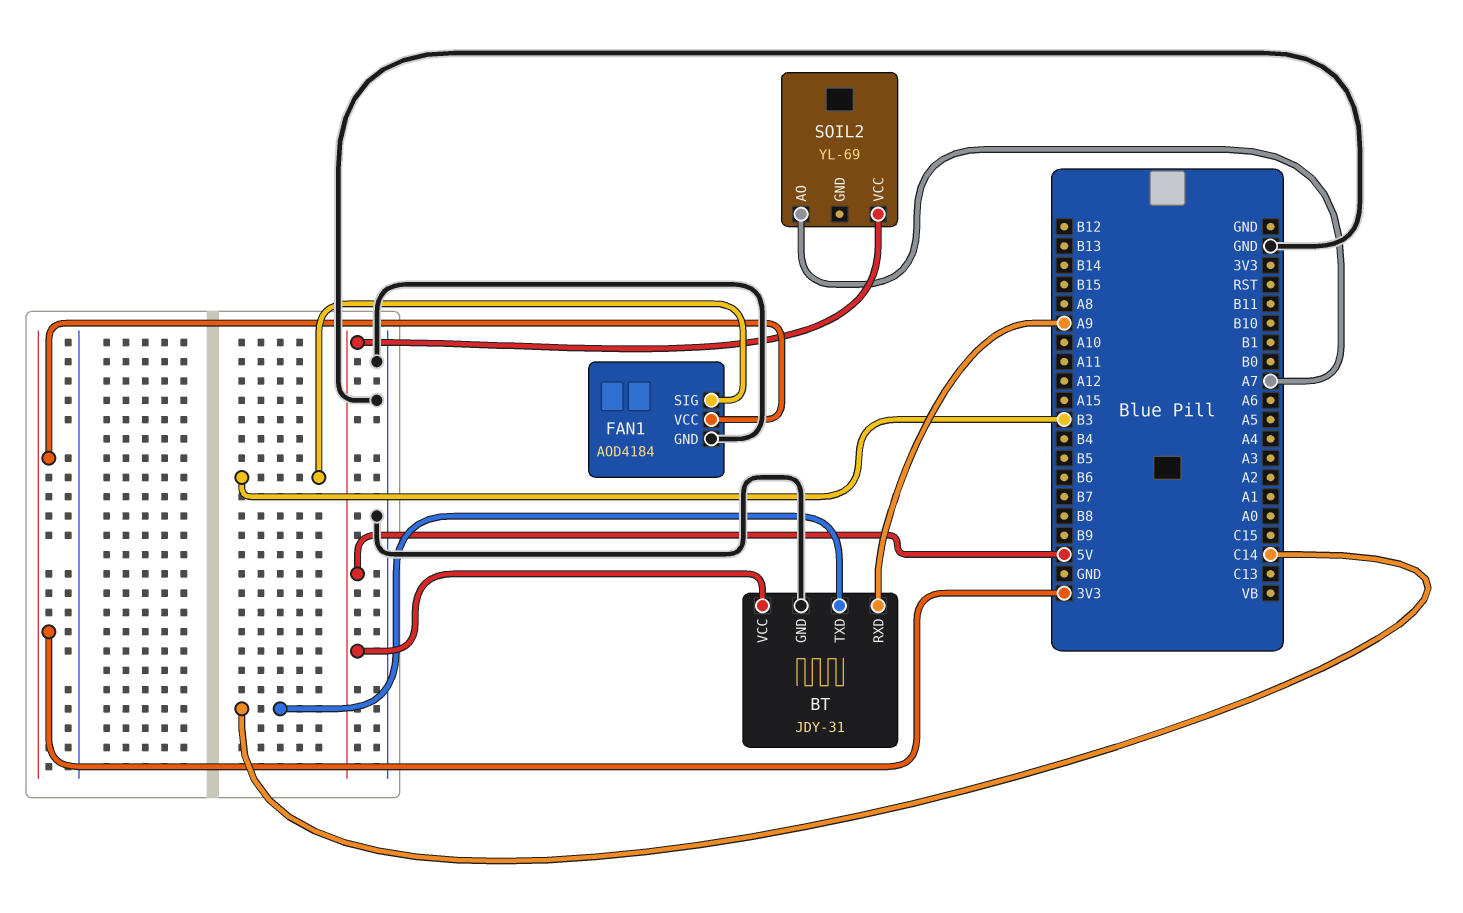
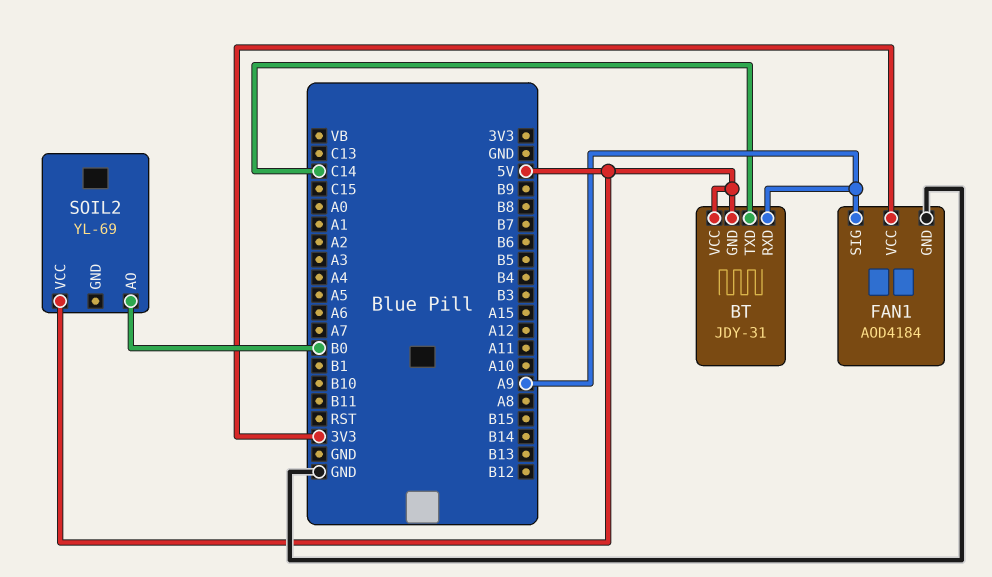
BT pin GND: GND -> 5V
FAN1 pin SIG: B3 -> A9
SOIL2 pin AO: A7 -> B0

